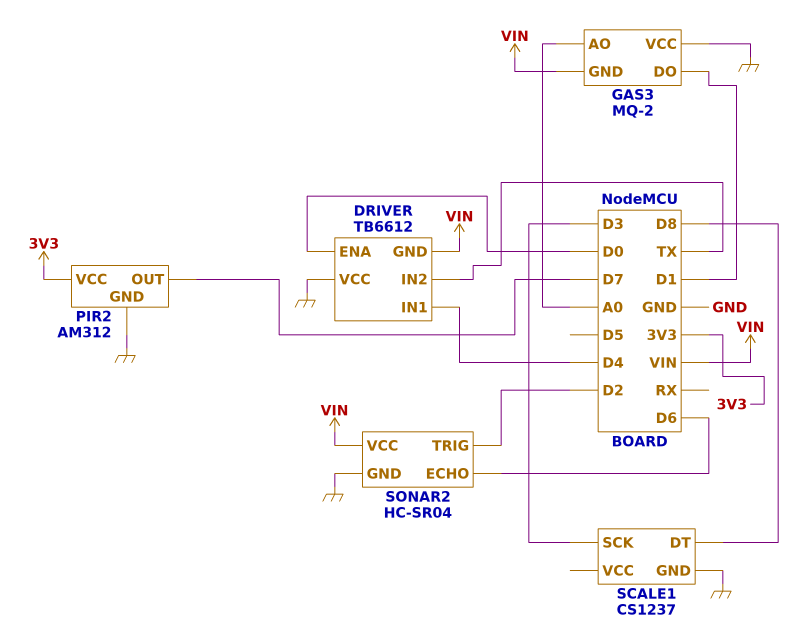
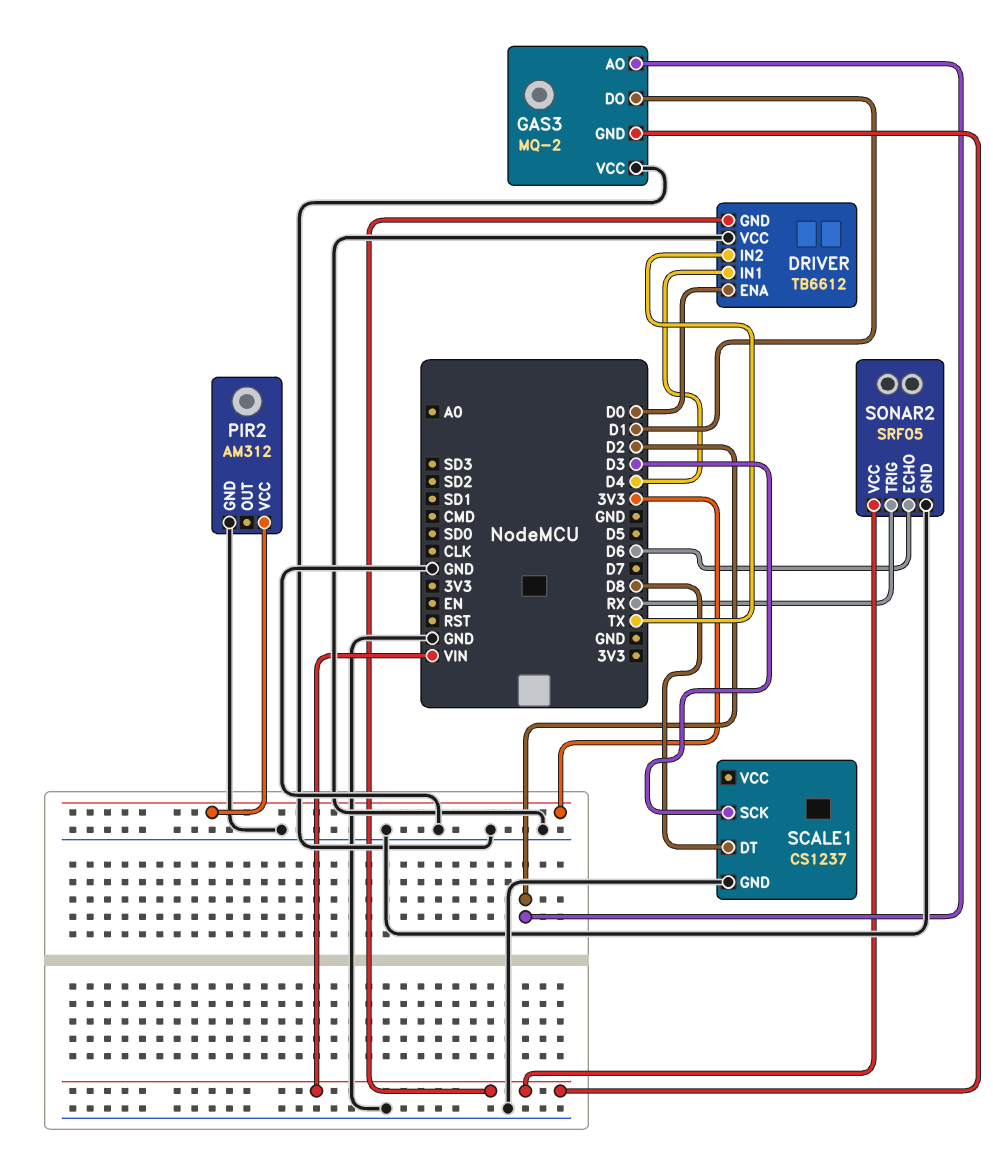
GAS3 pin AO: A0 -> D2
PIR2 pin OUT: D7 -> none
SONAR2: HC-SR04 -> SRF05
SONAR2 pin TRIG: D2 -> RX

